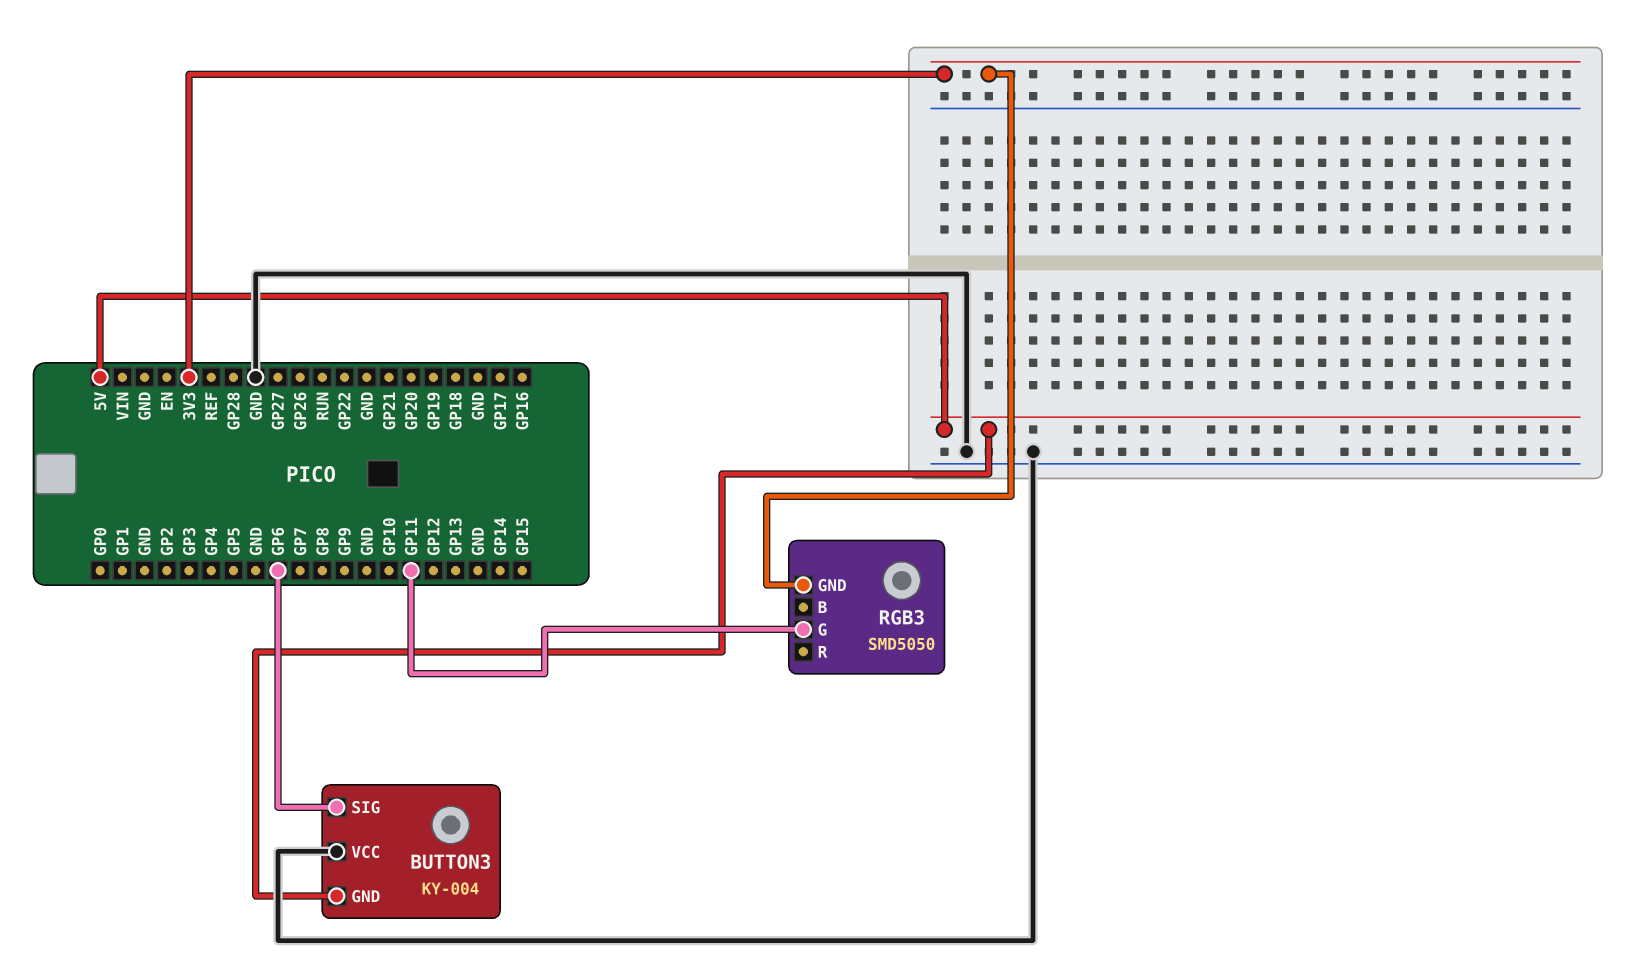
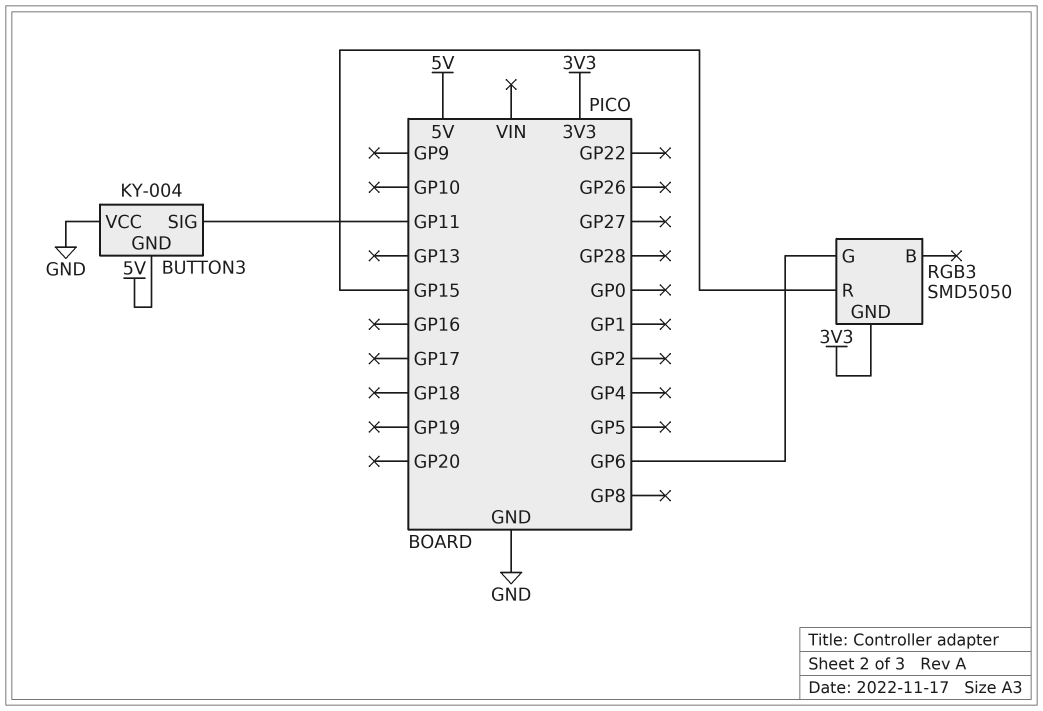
BUTTON3 pin SIG: GP6 -> GP11
RGB3 pin G: GP11 -> GP6
RGB3 pin R: none -> GP15

